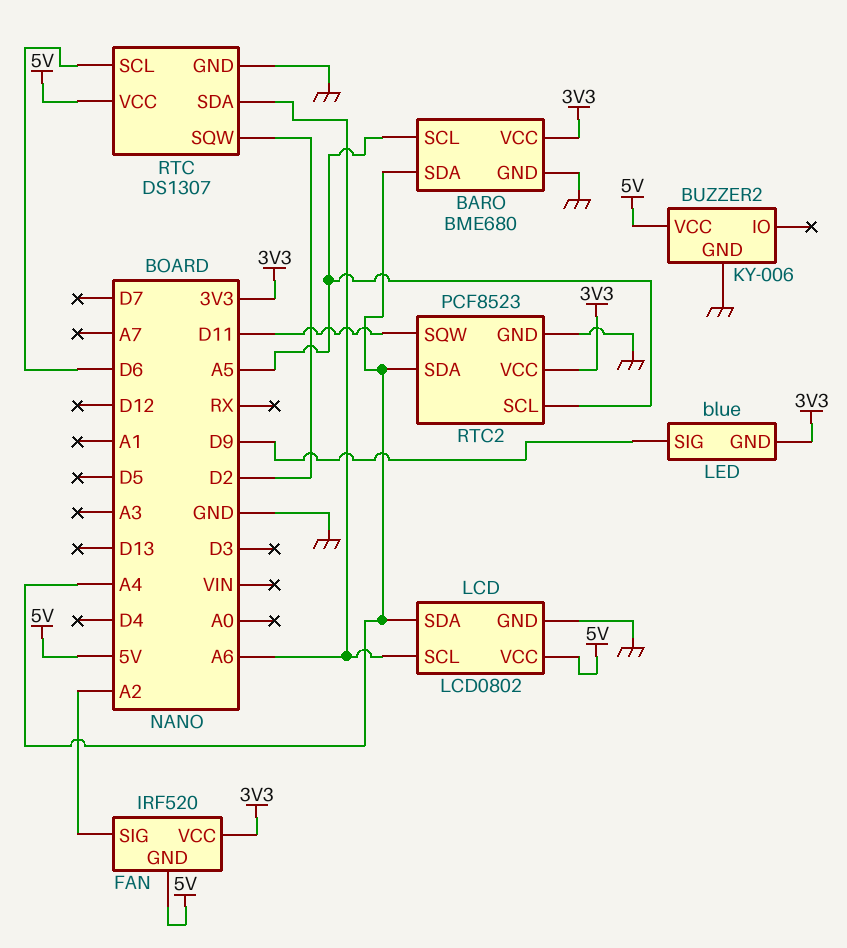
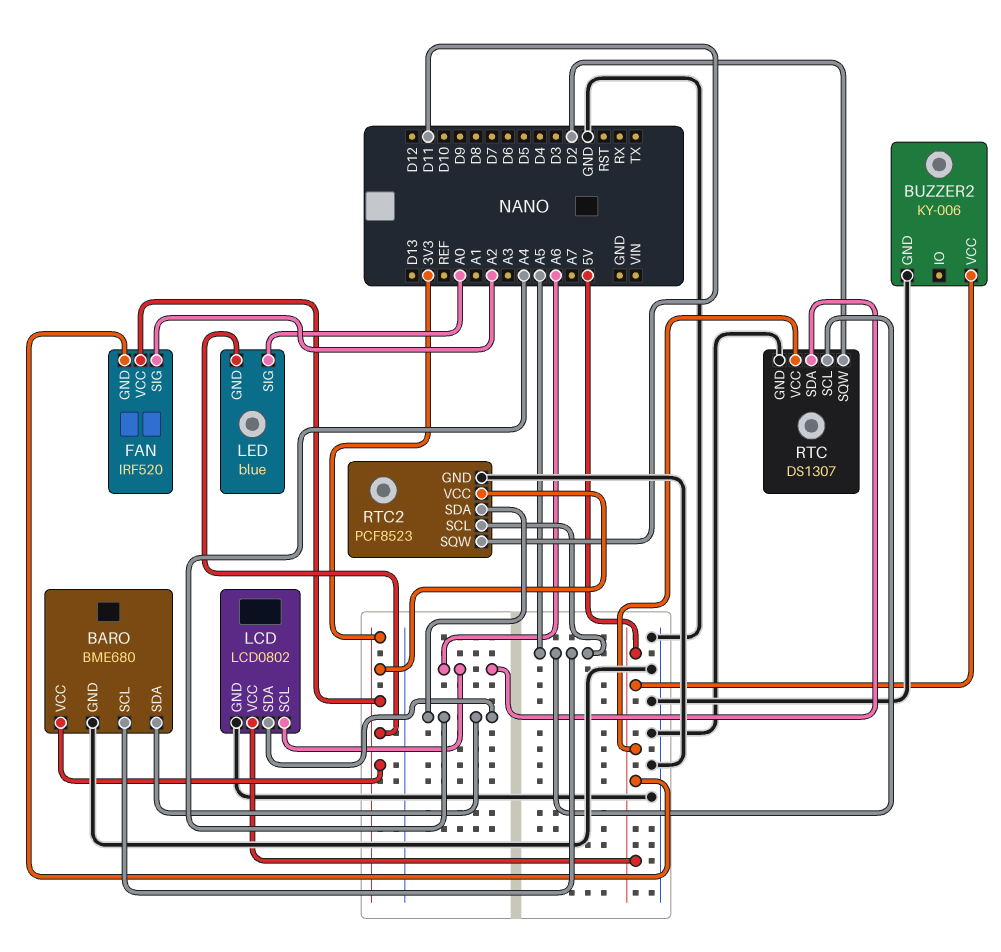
LED pin SIG: D9 -> A0
RTC pin SCL: D6 -> A5

